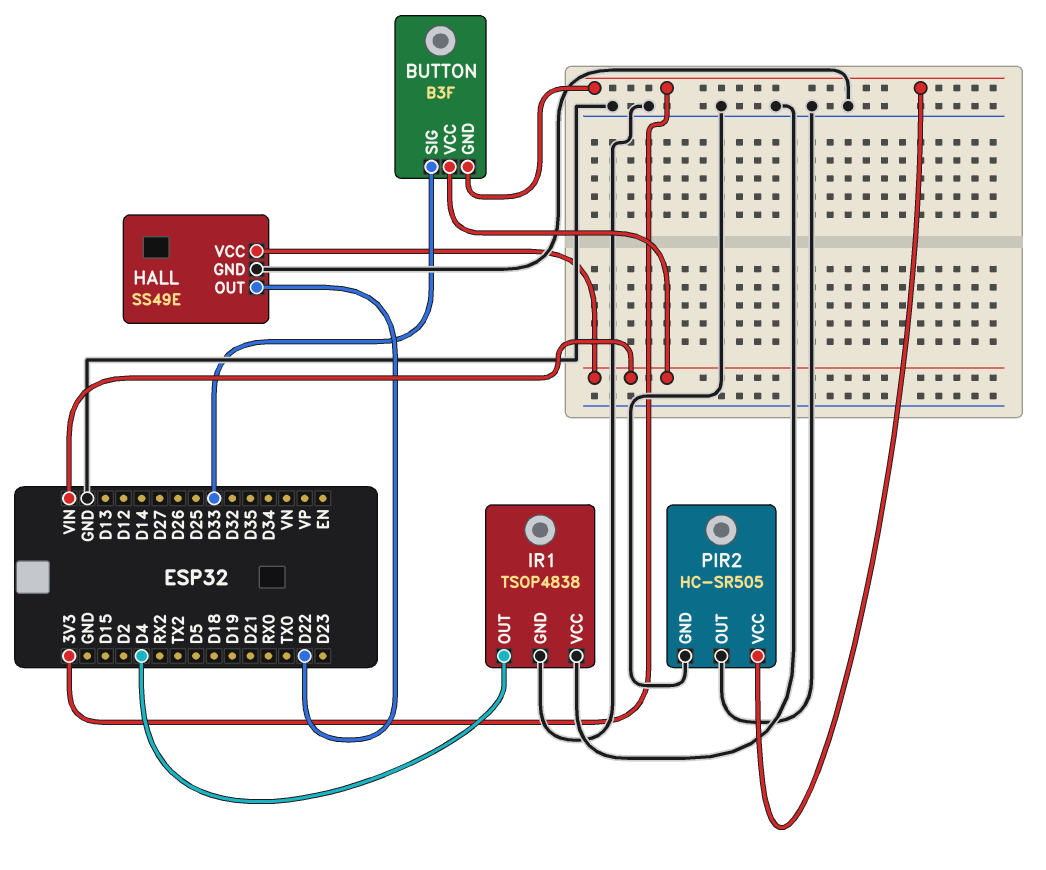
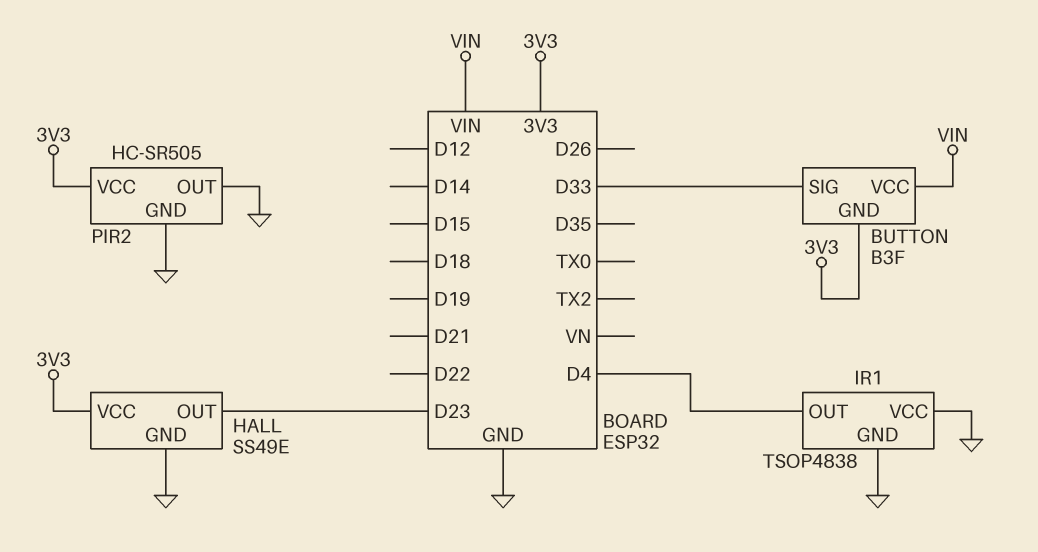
HALL pin OUT: D22 -> D23
HALL pin VCC: VIN -> 3V3

